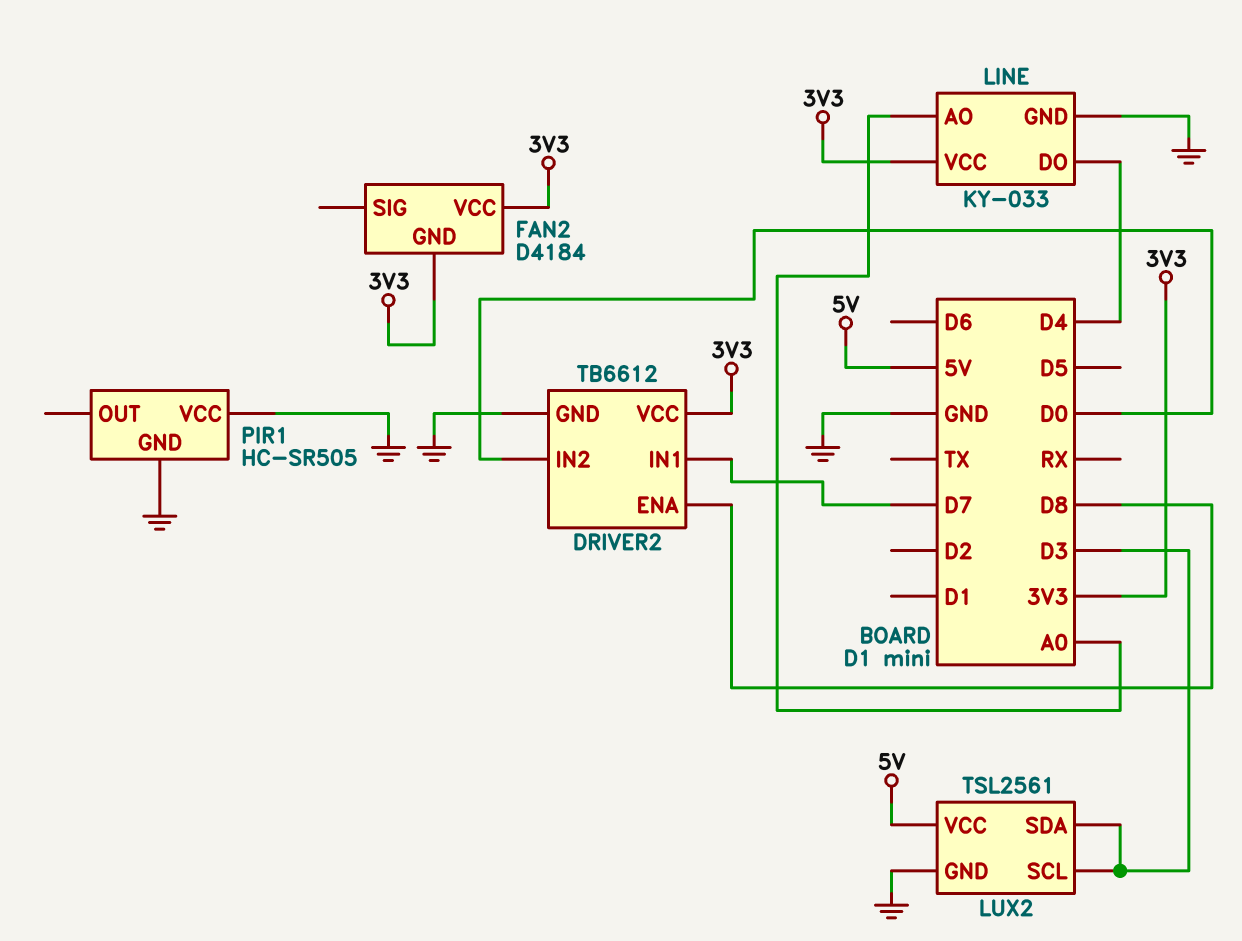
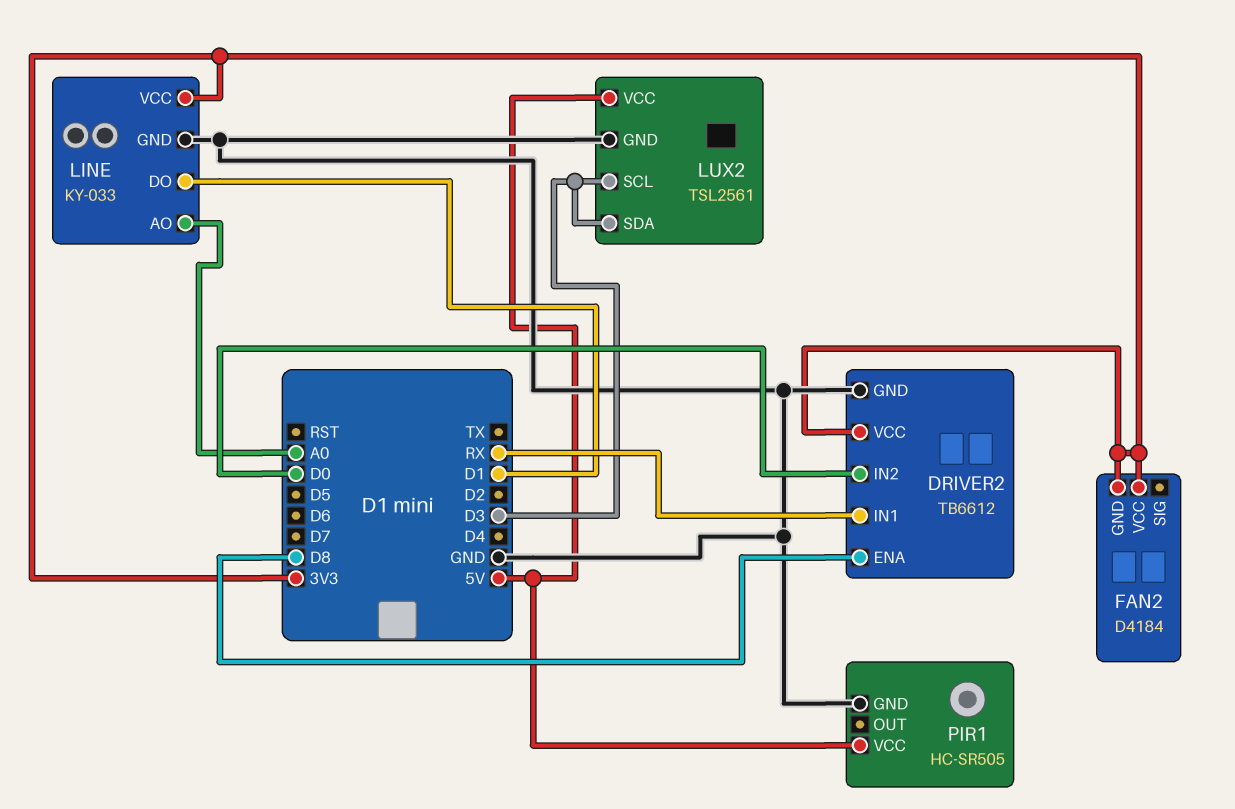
DRIVER2 pin IN1: D7 -> RX
LINE pin DO: D4 -> D1
PIR1 pin VCC: GND -> 5V

